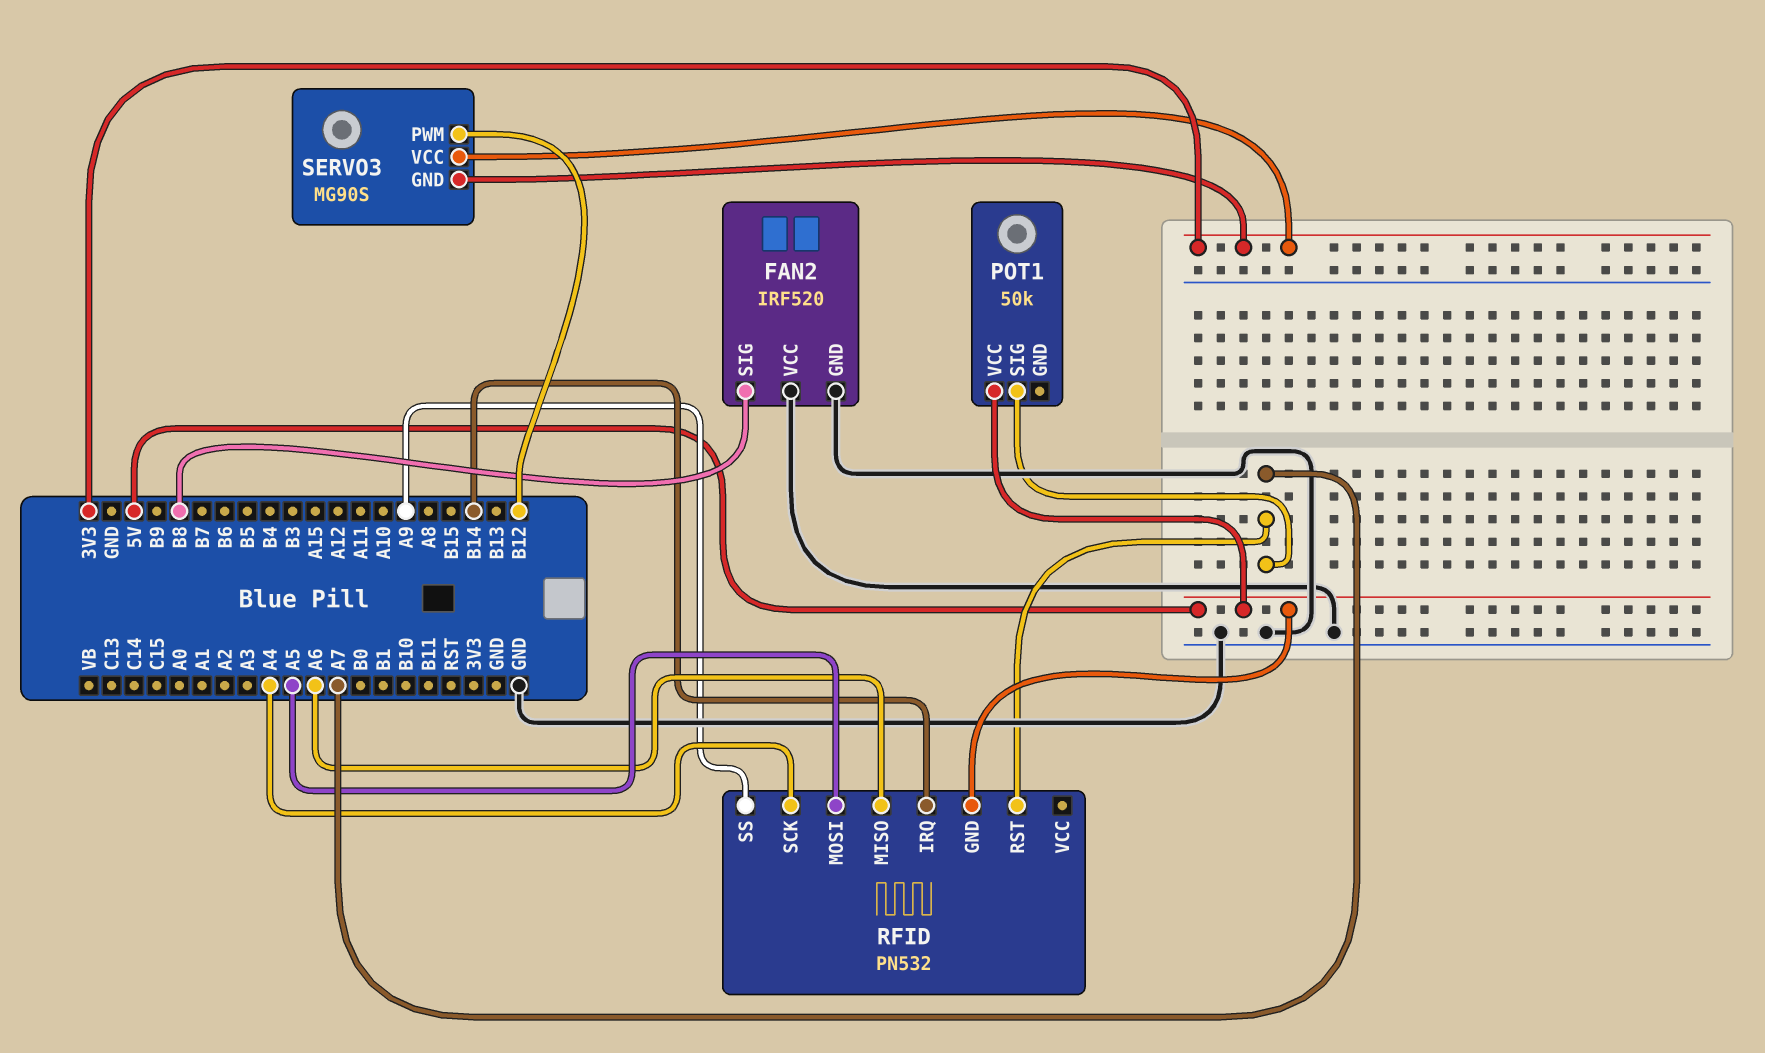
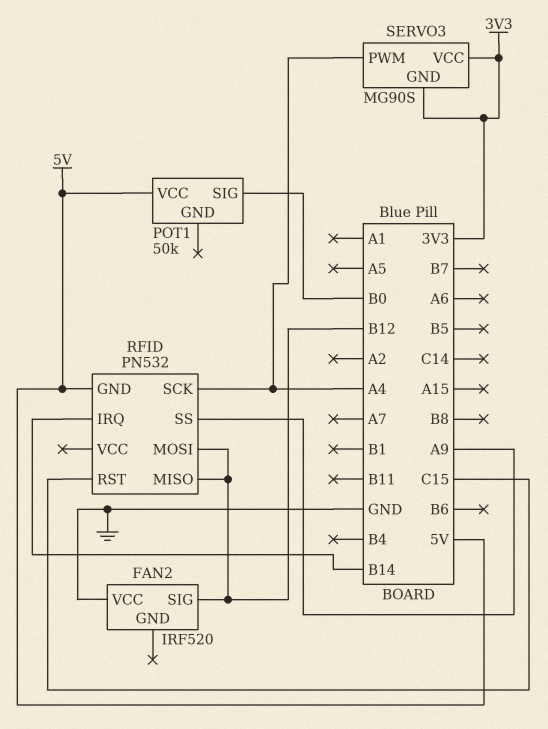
FAN2 pin GND: GND -> none
FAN2 pin SIG: B8 -> B12
POT1 pin SIG: A7 -> B0
RFID pin MISO: A6 -> B12
RFID pin MOSI: A5 -> B12
RFID pin RST: A7 -> C15
SERVO3 pin PWM: B12 -> A4

